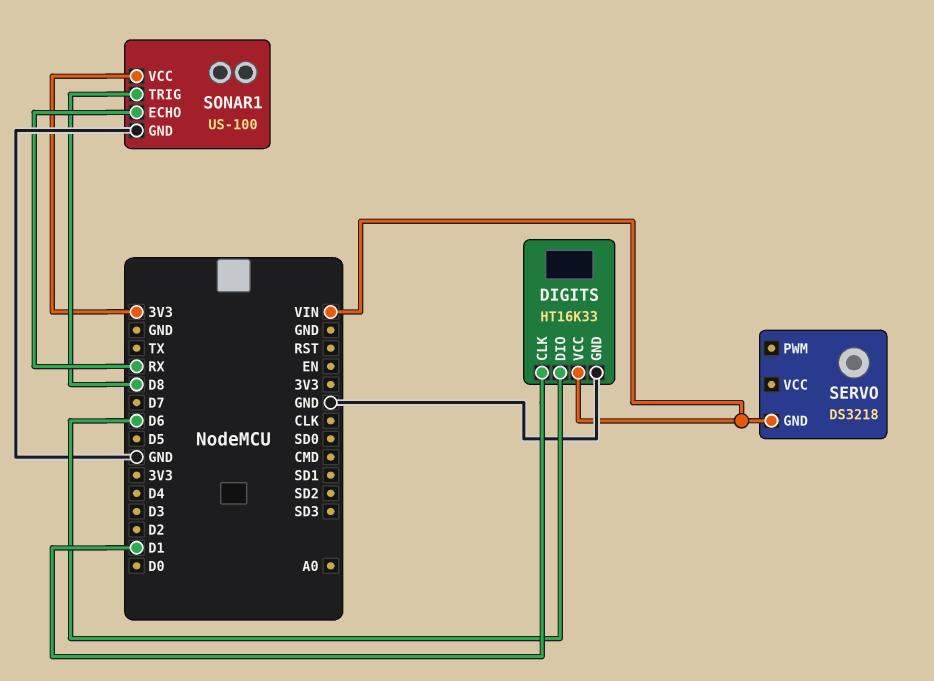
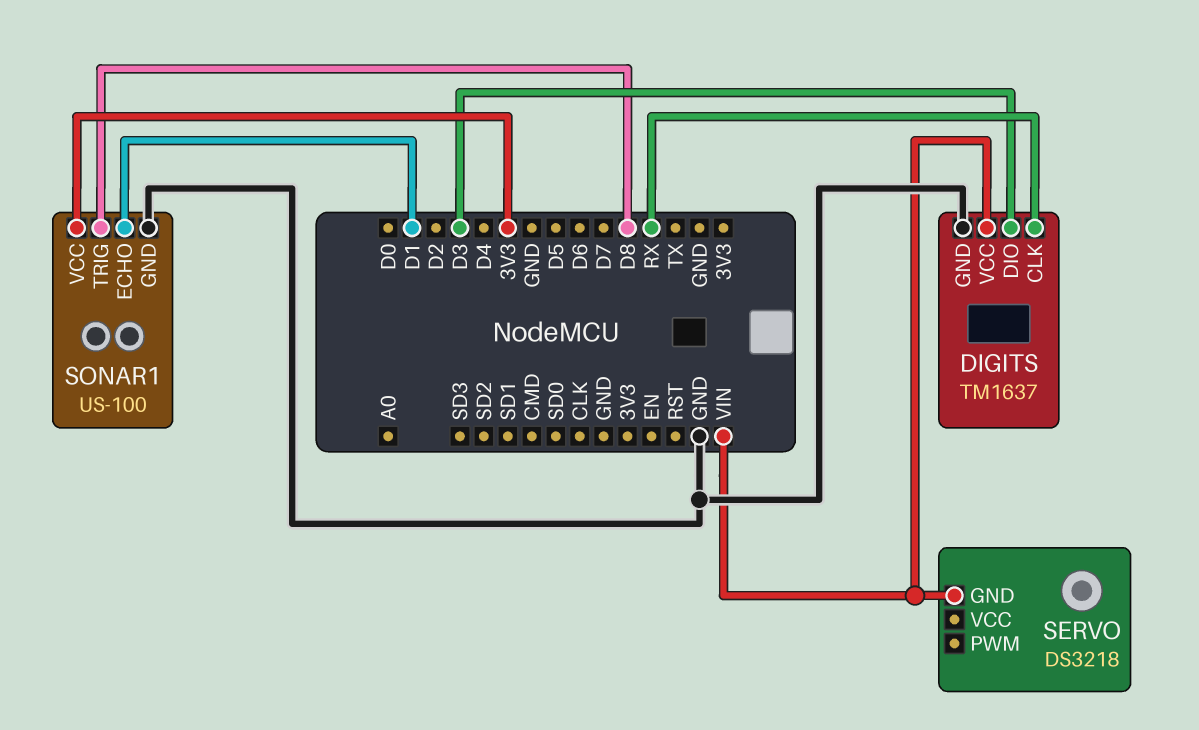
DIGITS: HT16K33 -> TM1637
DIGITS pin CLK: D1 -> RX
DIGITS pin DIO: D6 -> D3
SONAR1 pin ECHO: RX -> D1

